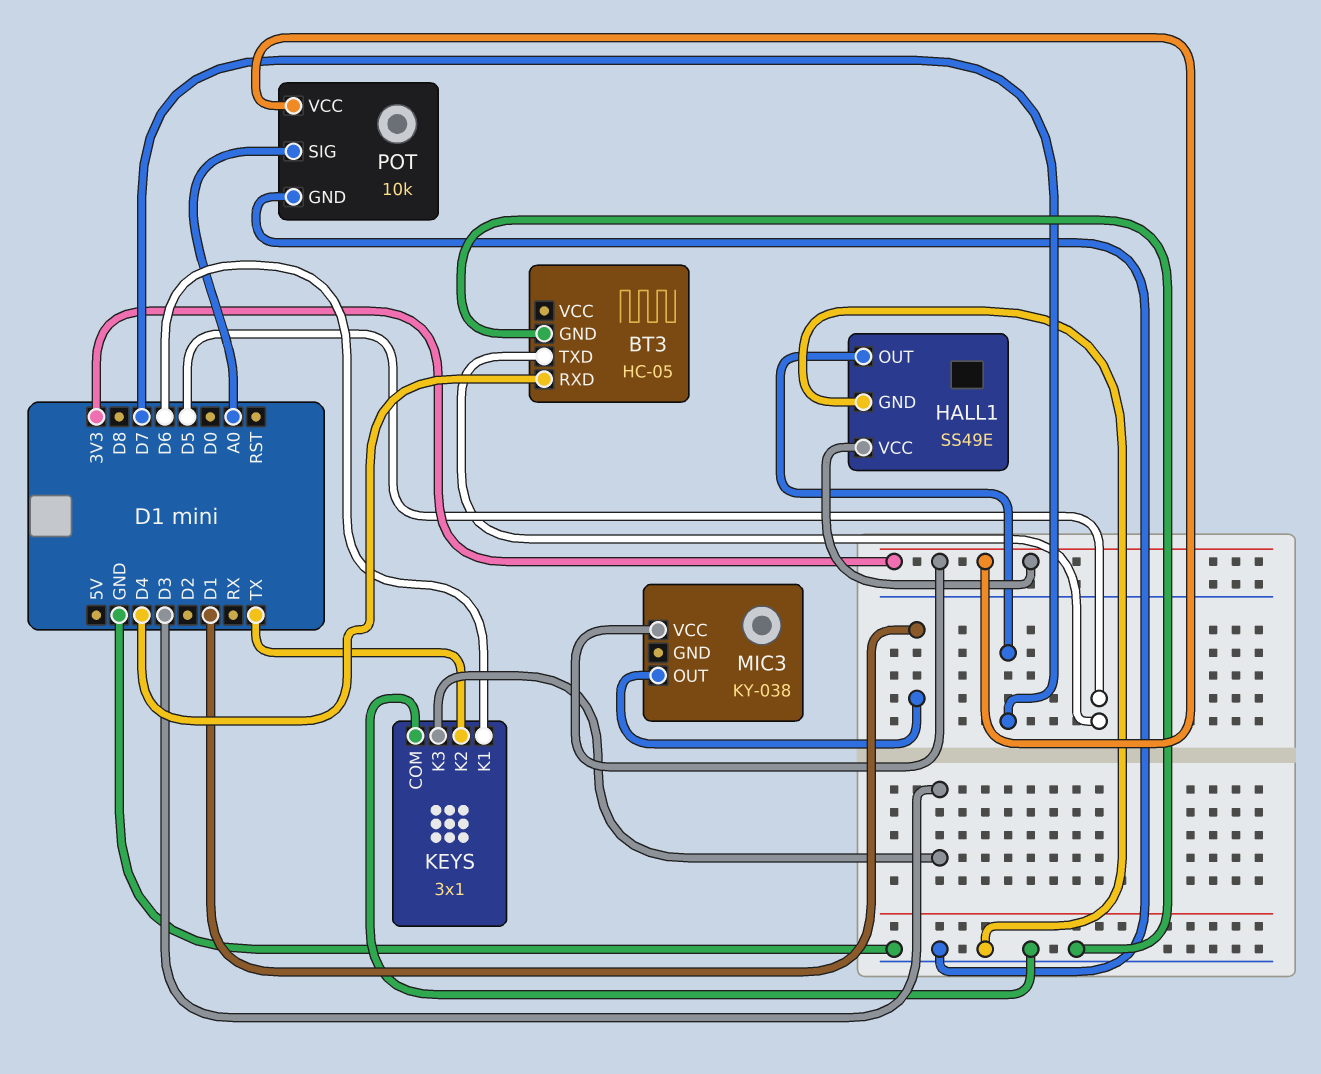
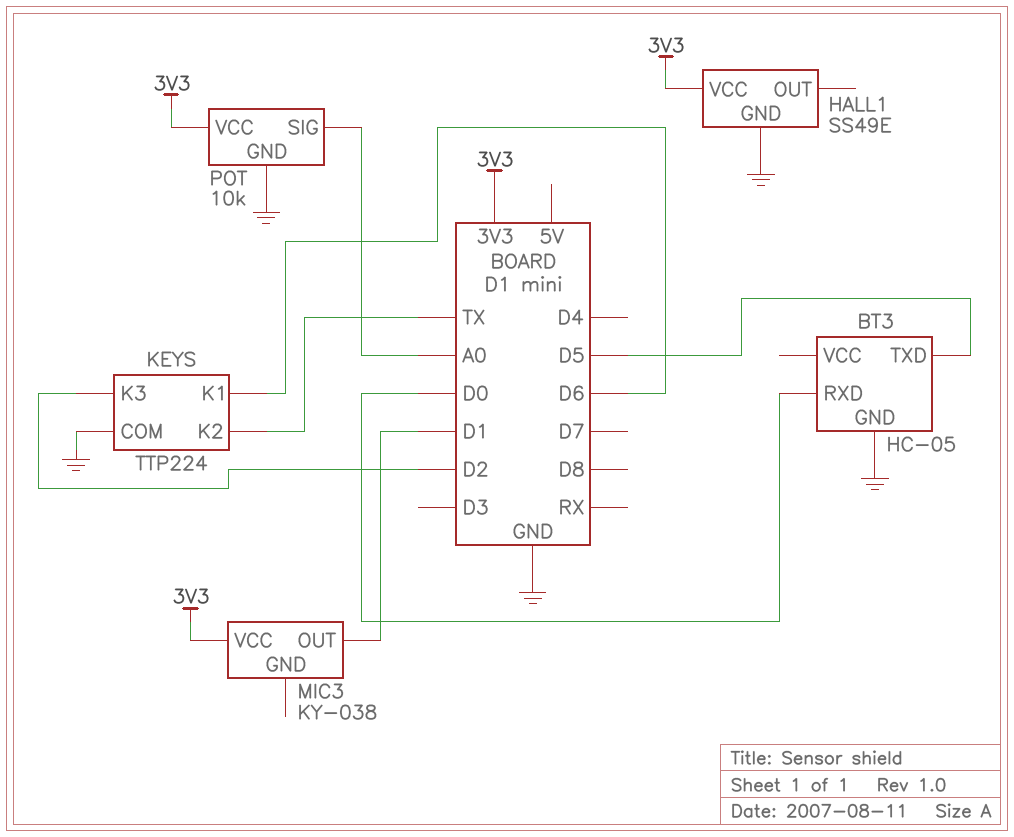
BT3 pin RXD: D4 -> D0
HALL1 pin OUT: D7 -> none
KEYS: 3x1 -> TTP224
KEYS pin K3: D3 -> D2

